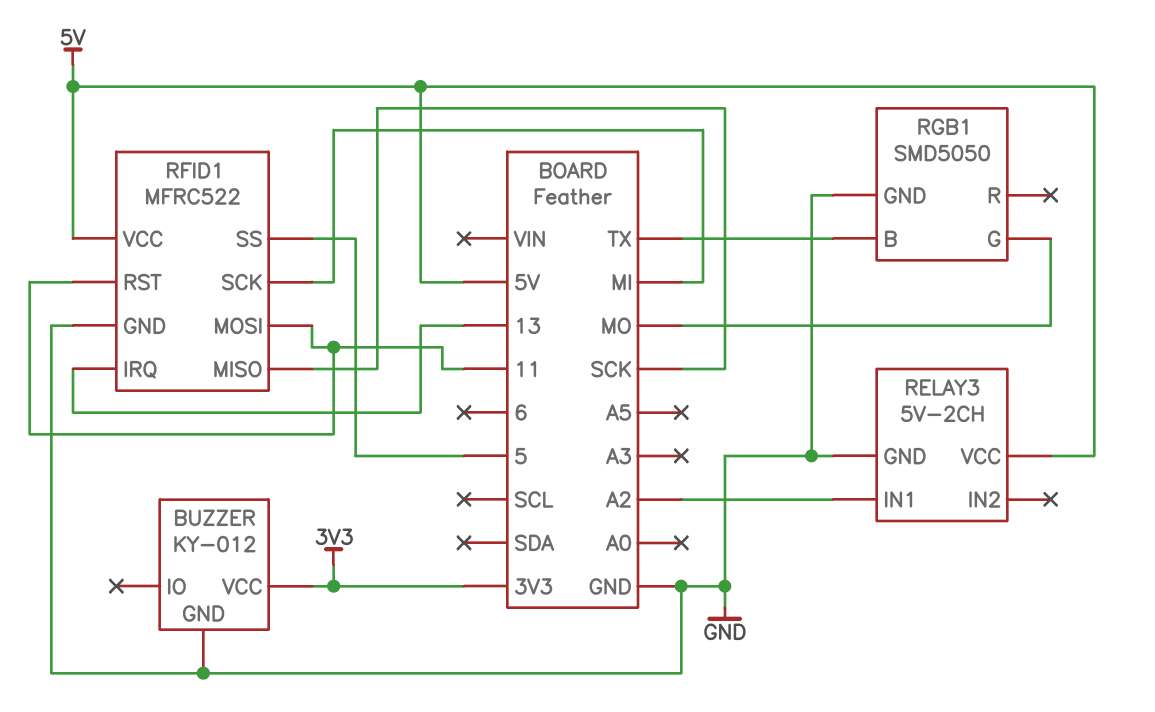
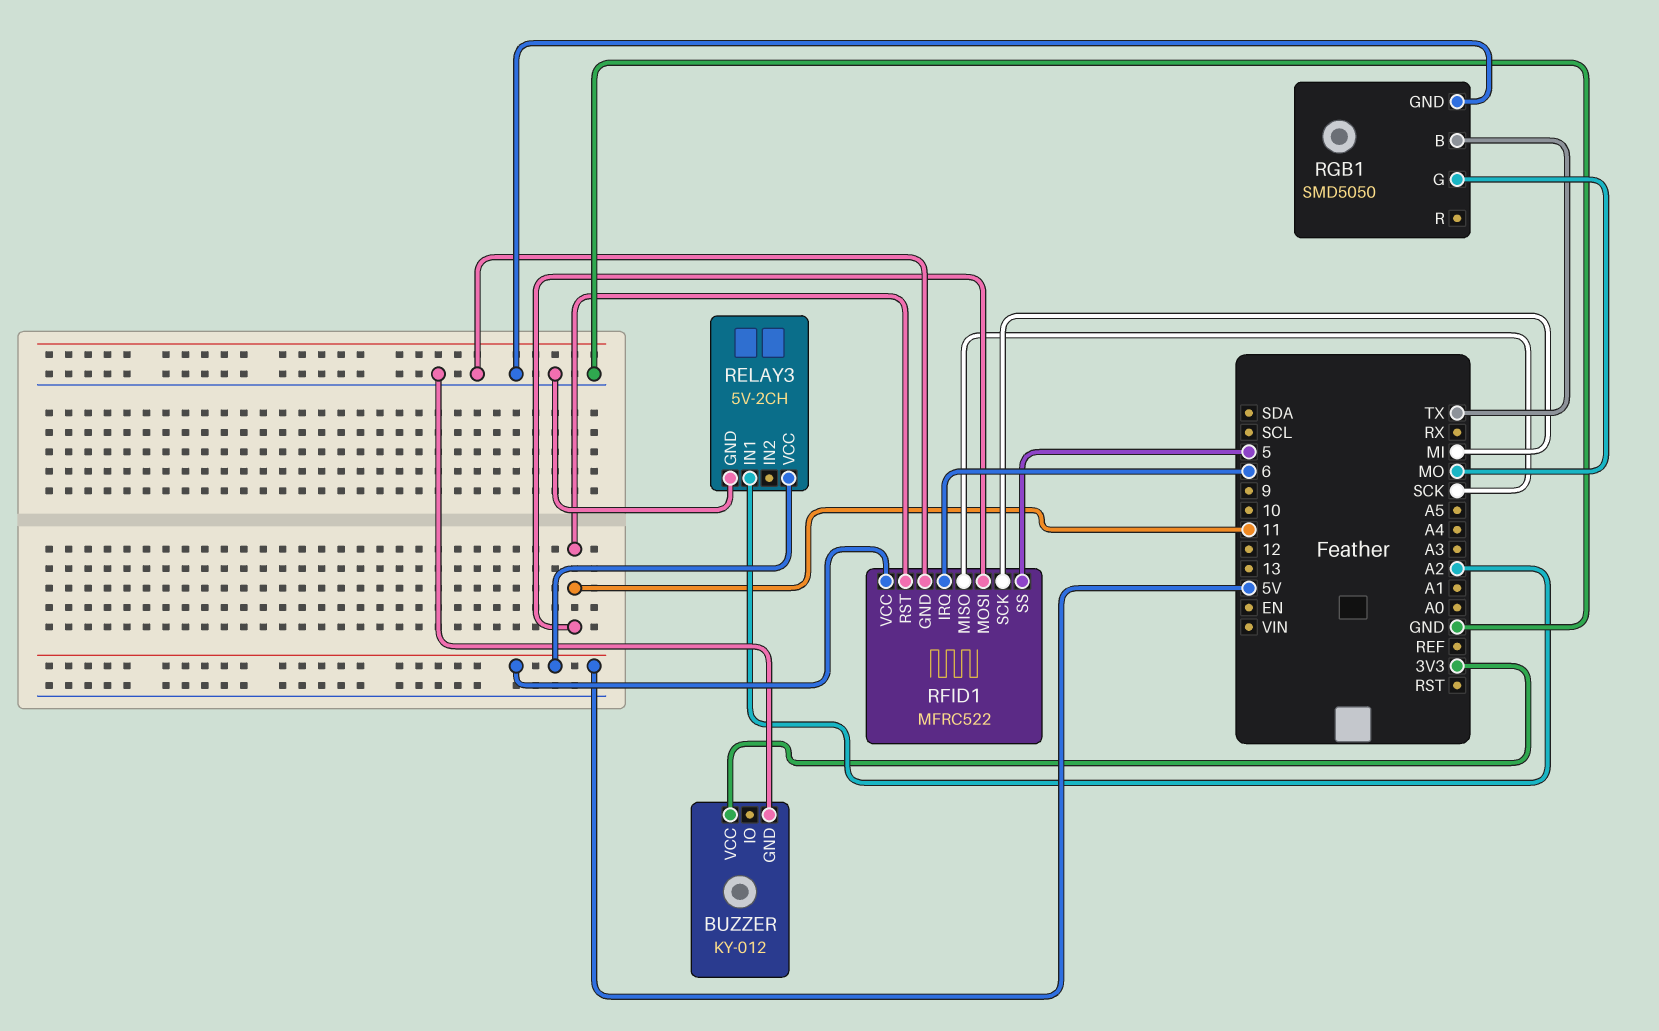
RFID1 pin IRQ: 13 -> 6

